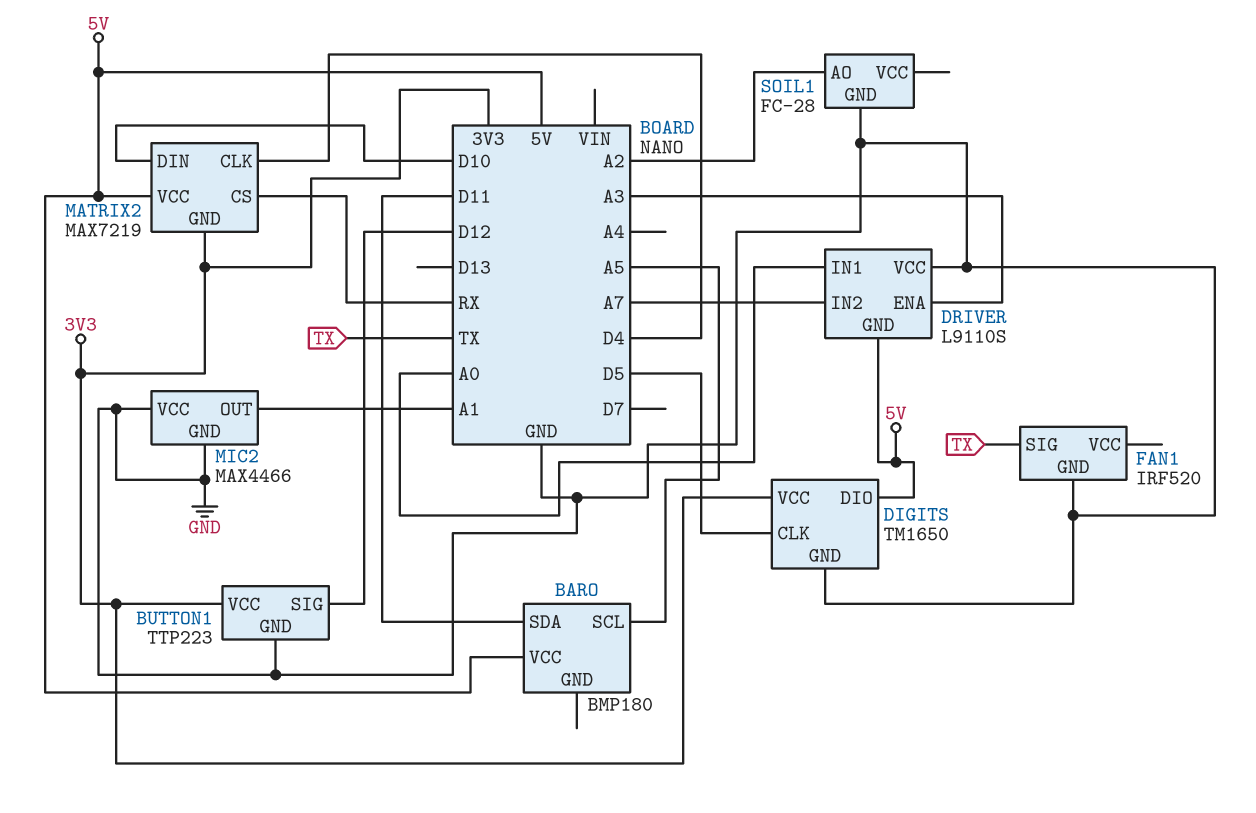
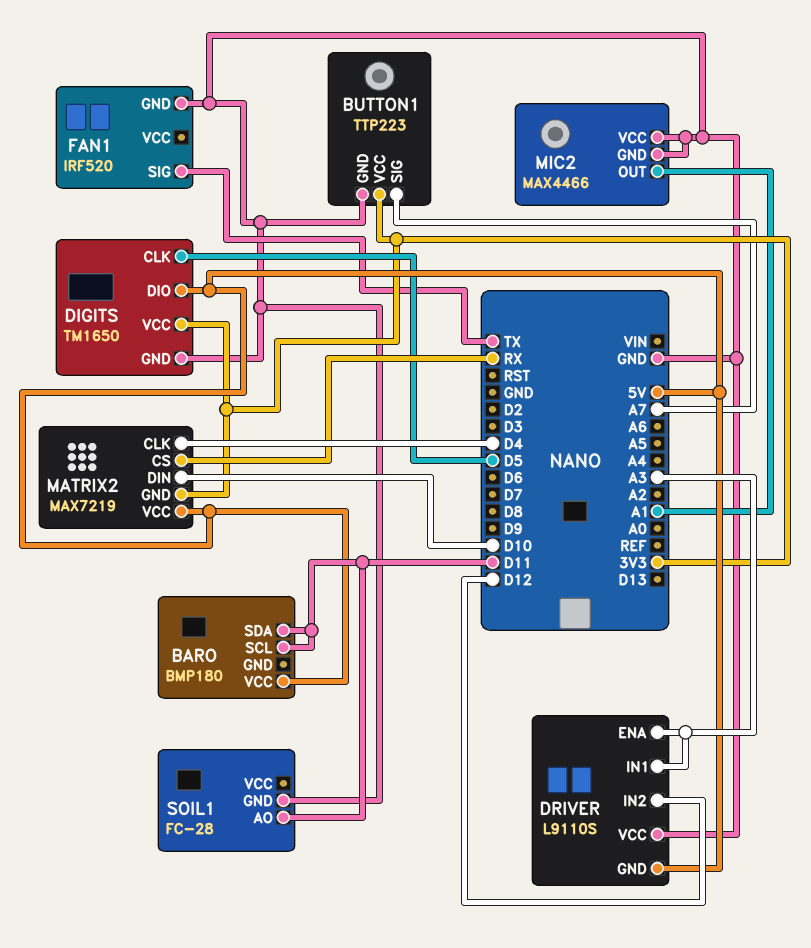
BARO pin SCL: A5 -> D11
BUTTON1 pin SIG: D12 -> A7
DRIVER pin IN1: A0 -> A3
DRIVER pin IN2: A7 -> D12
SOIL1 pin AO: A2 -> D11

